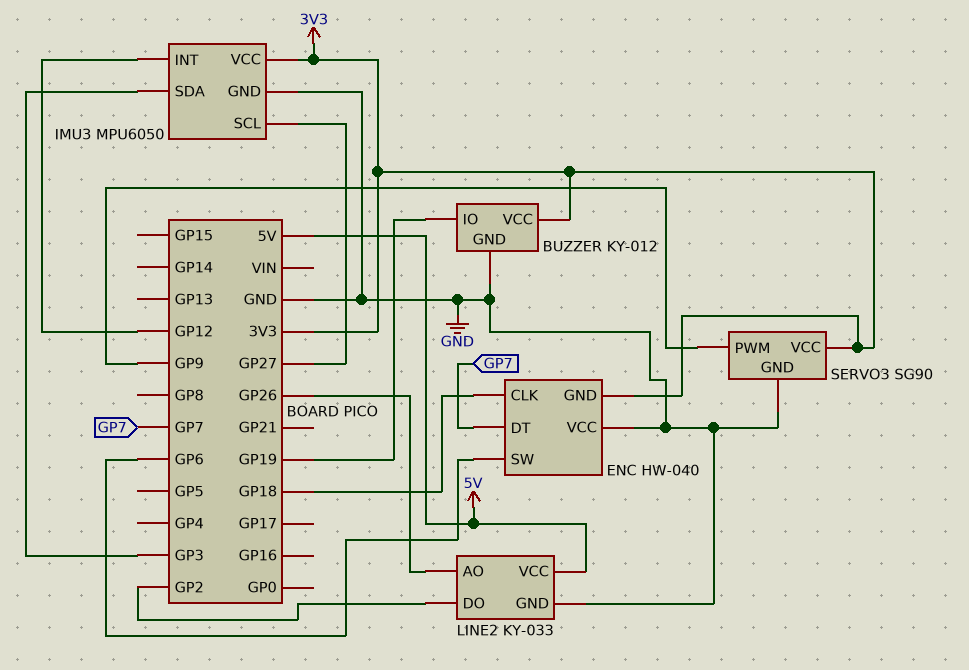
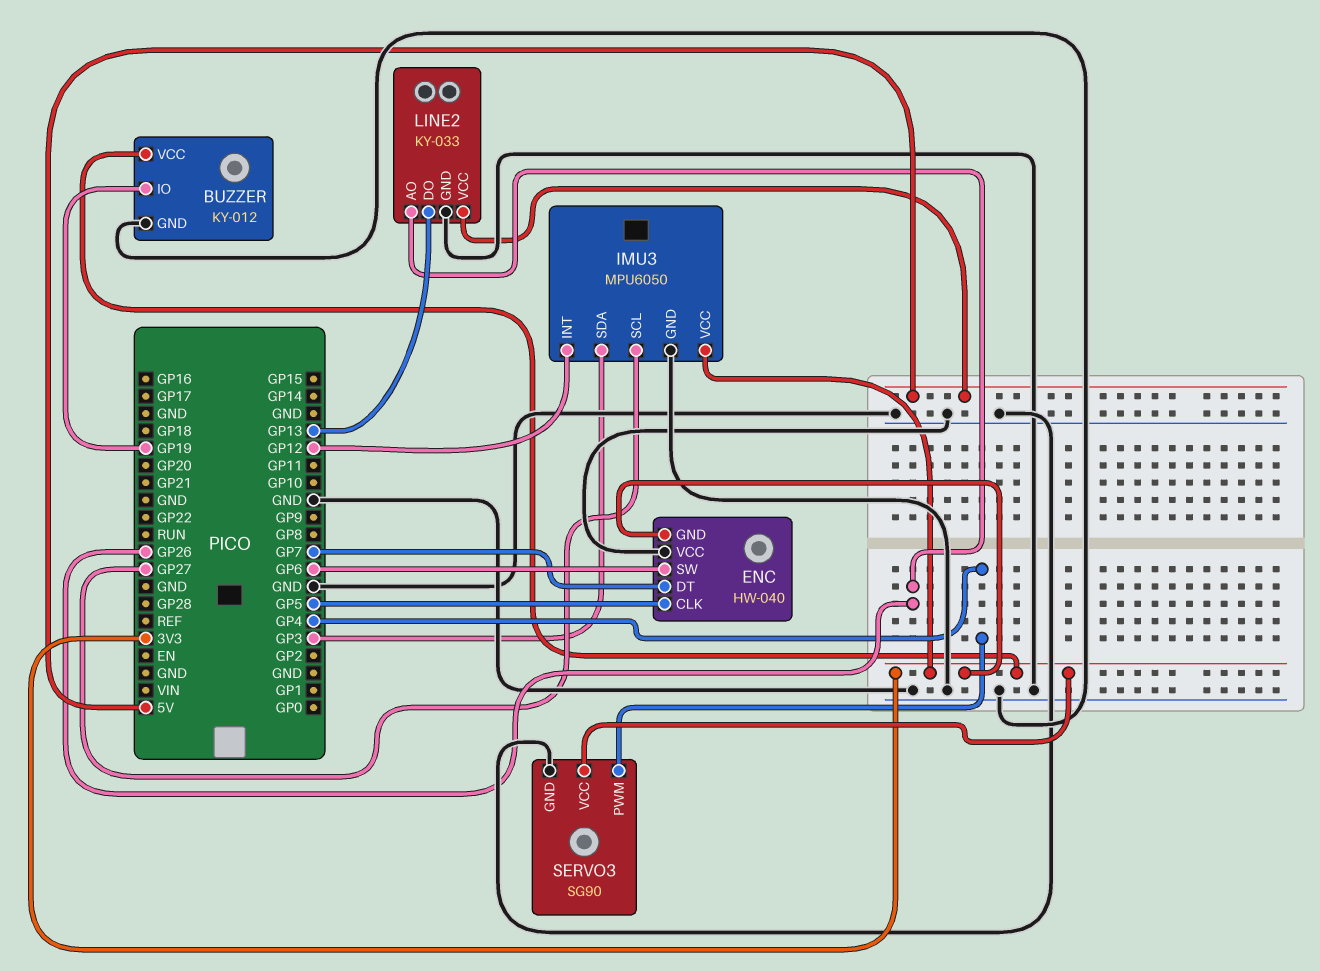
ENC pin CLK: GP18 -> GP5
LINE2 pin DO: GP2 -> GP13
SERVO3 pin PWM: GP9 -> GP4

